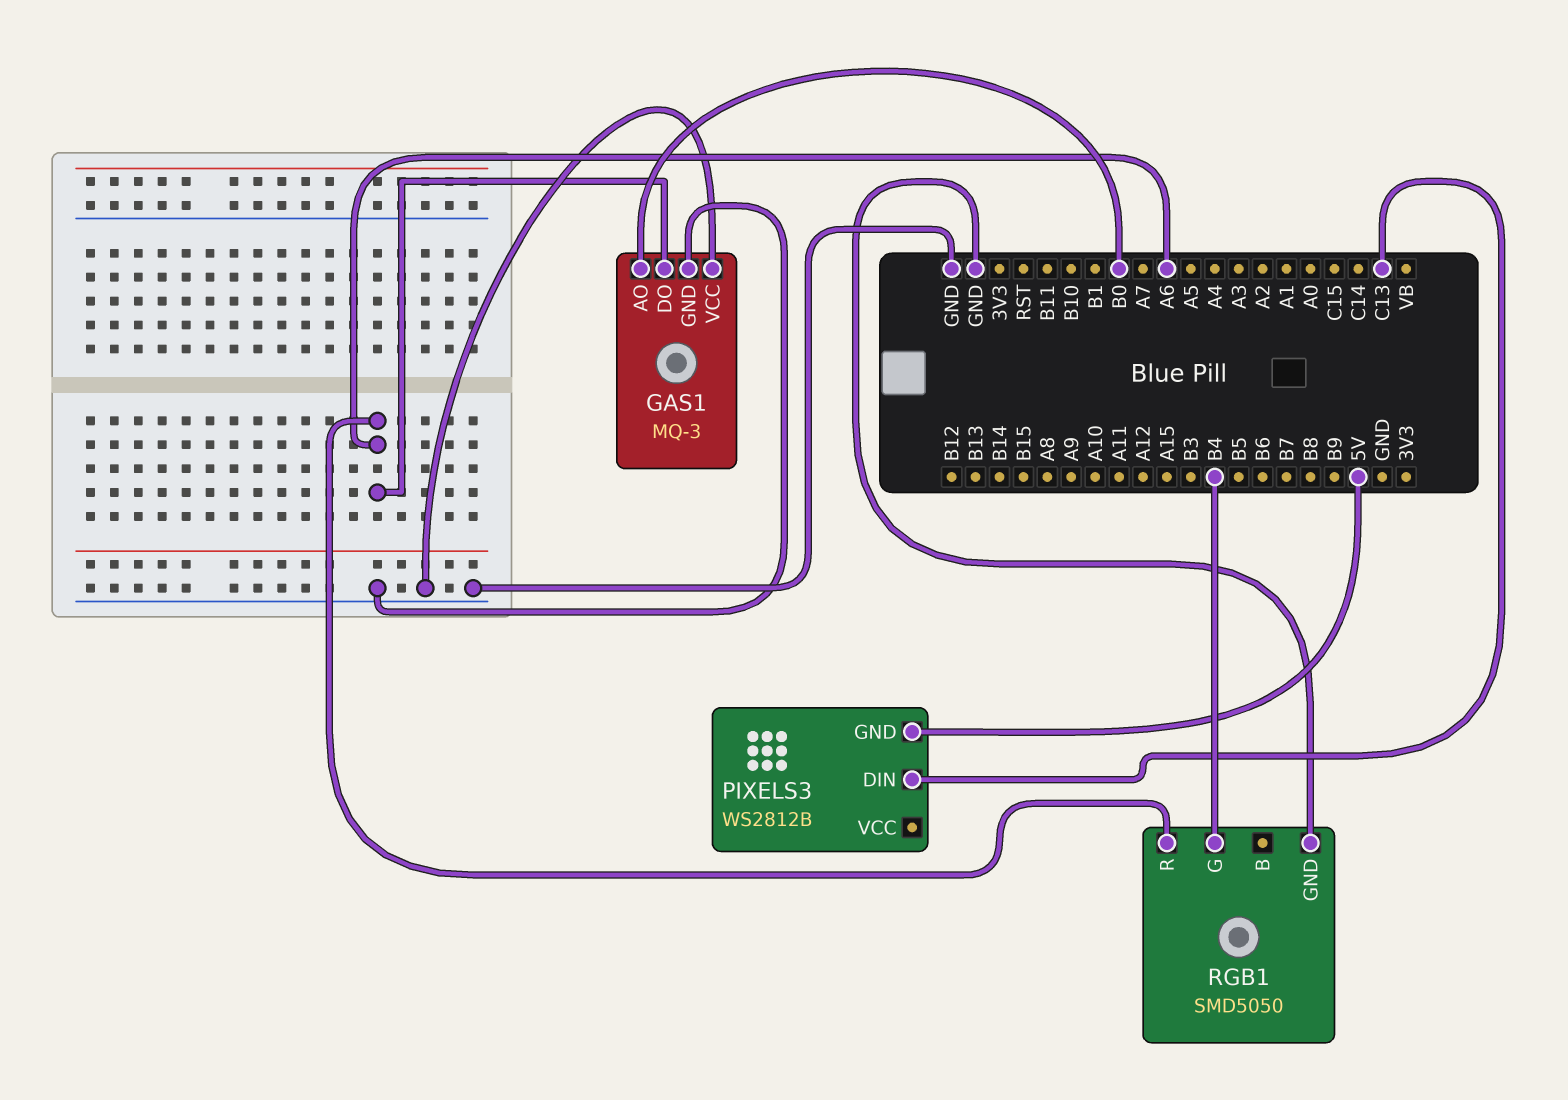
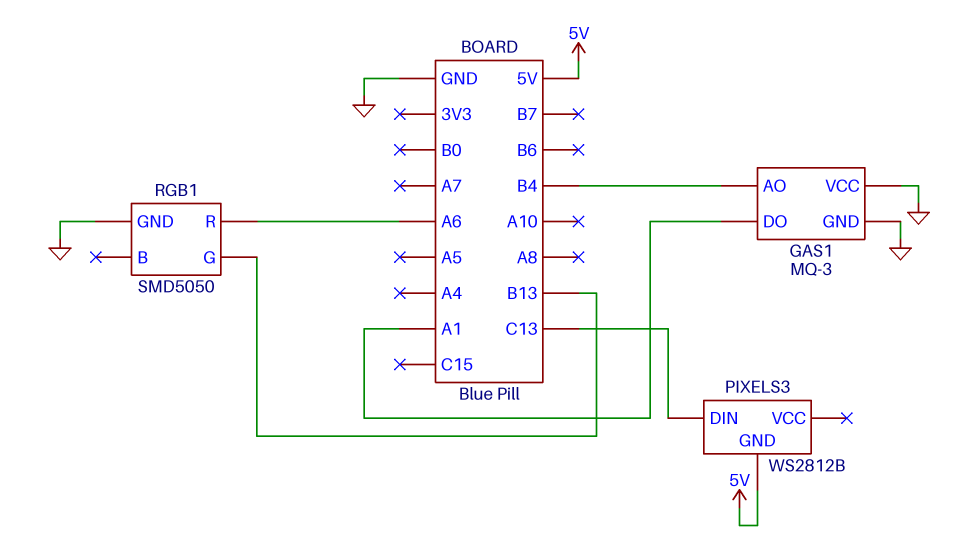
GAS1 pin AO: B0 -> B4
GAS1 pin DO: A6 -> A1
RGB1 pin G: B4 -> B13

